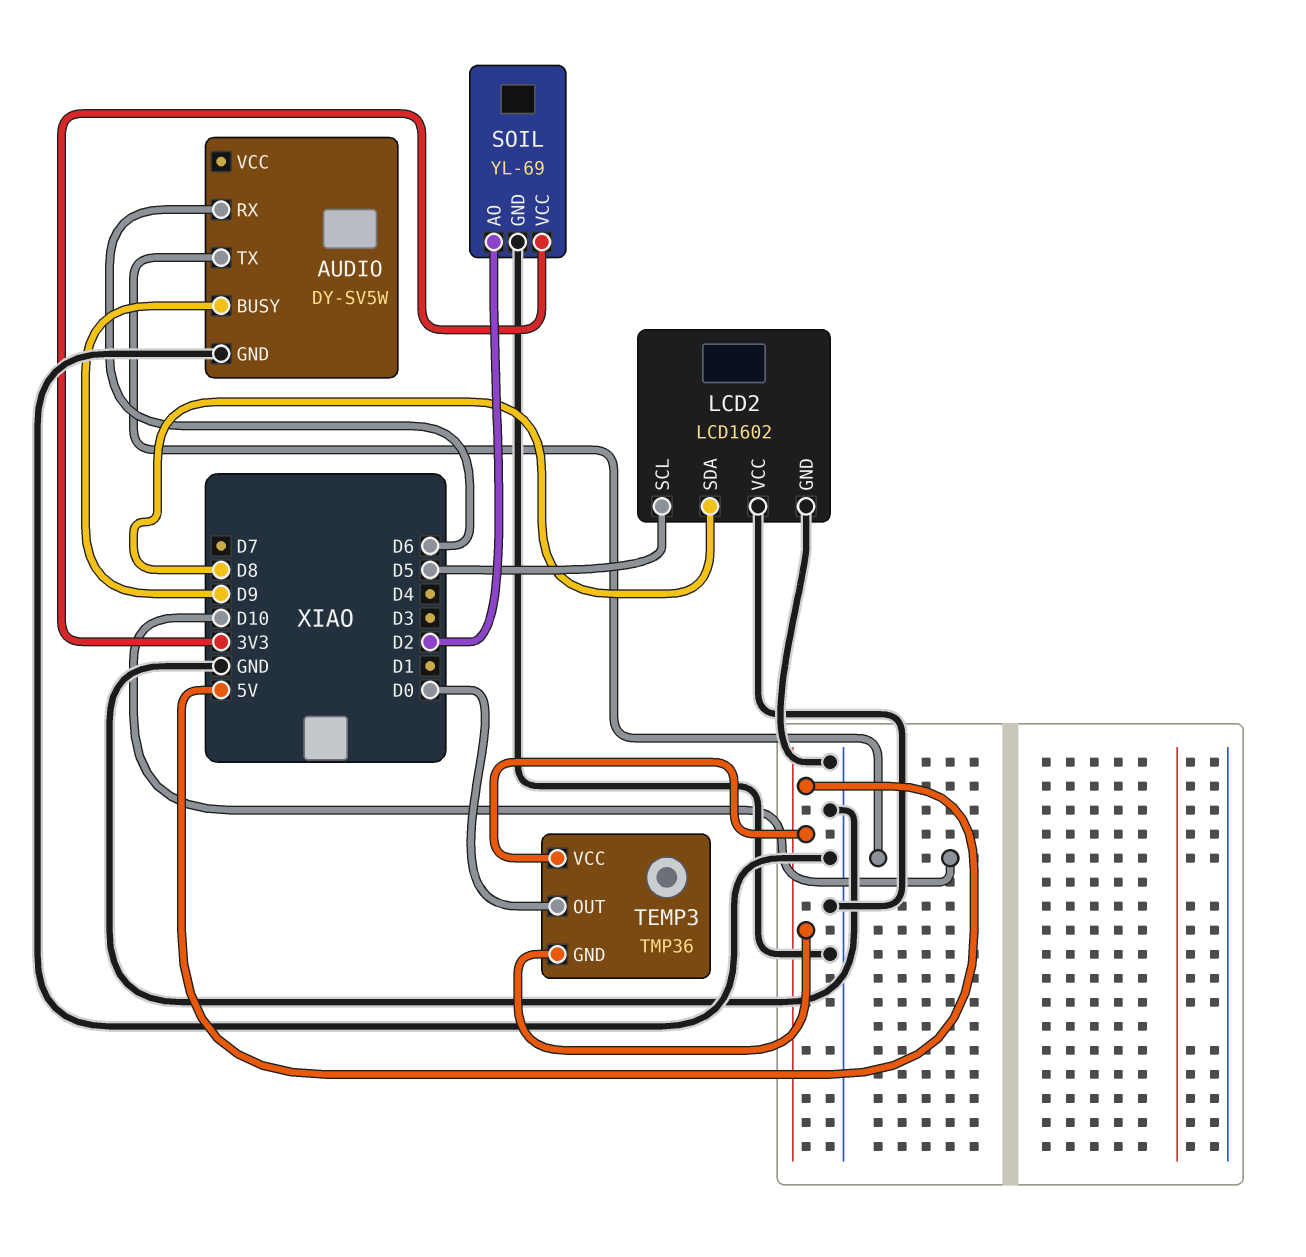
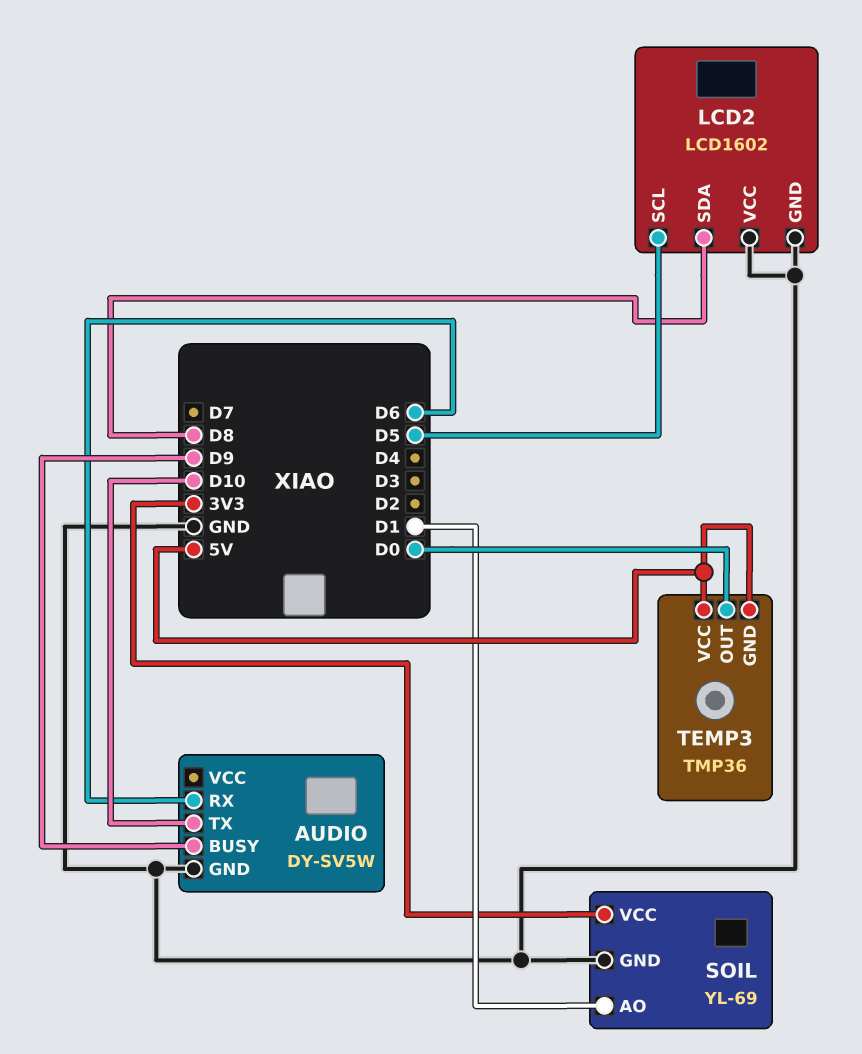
SOIL pin AO: D2 -> D1

